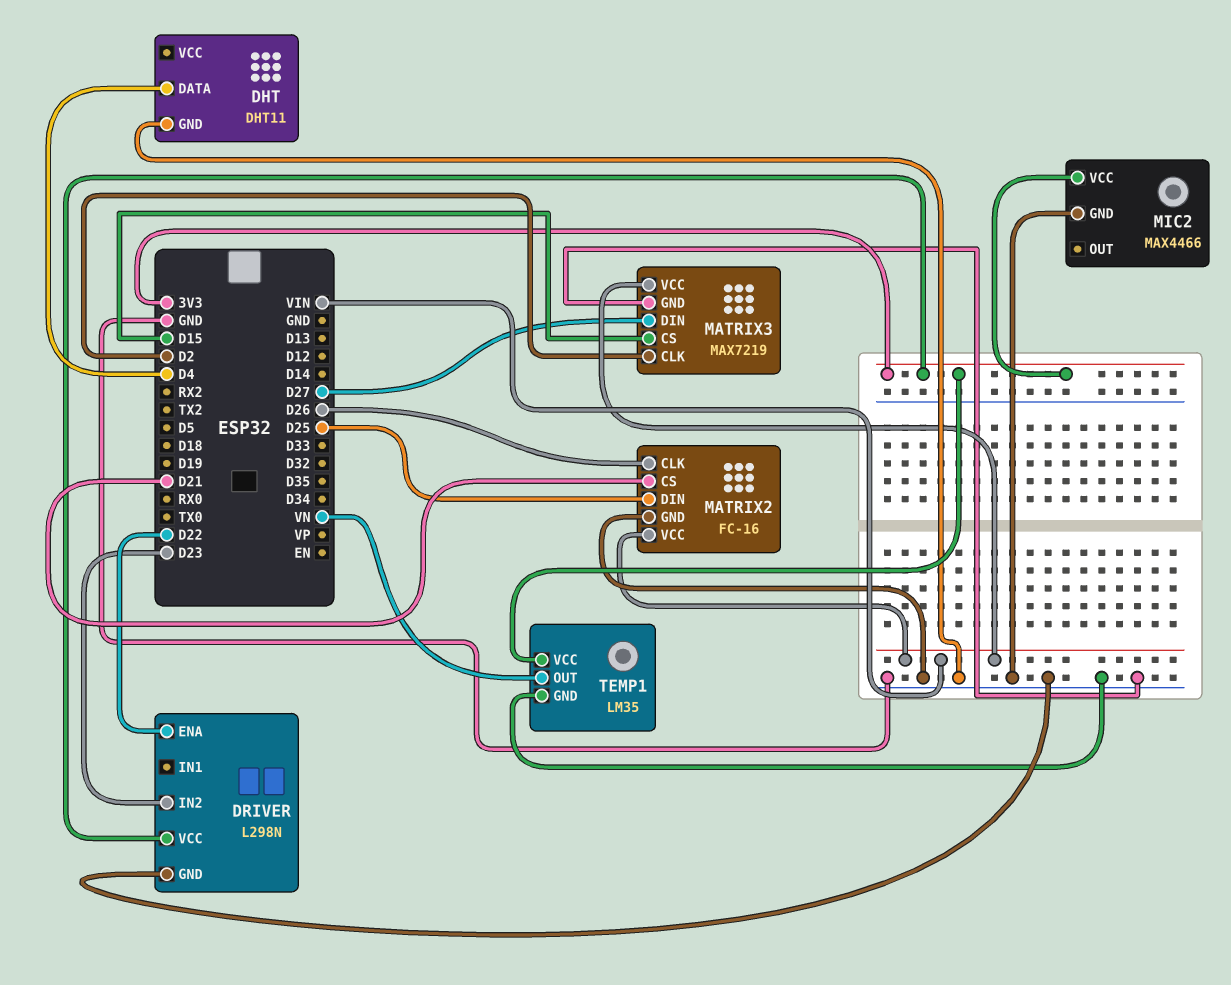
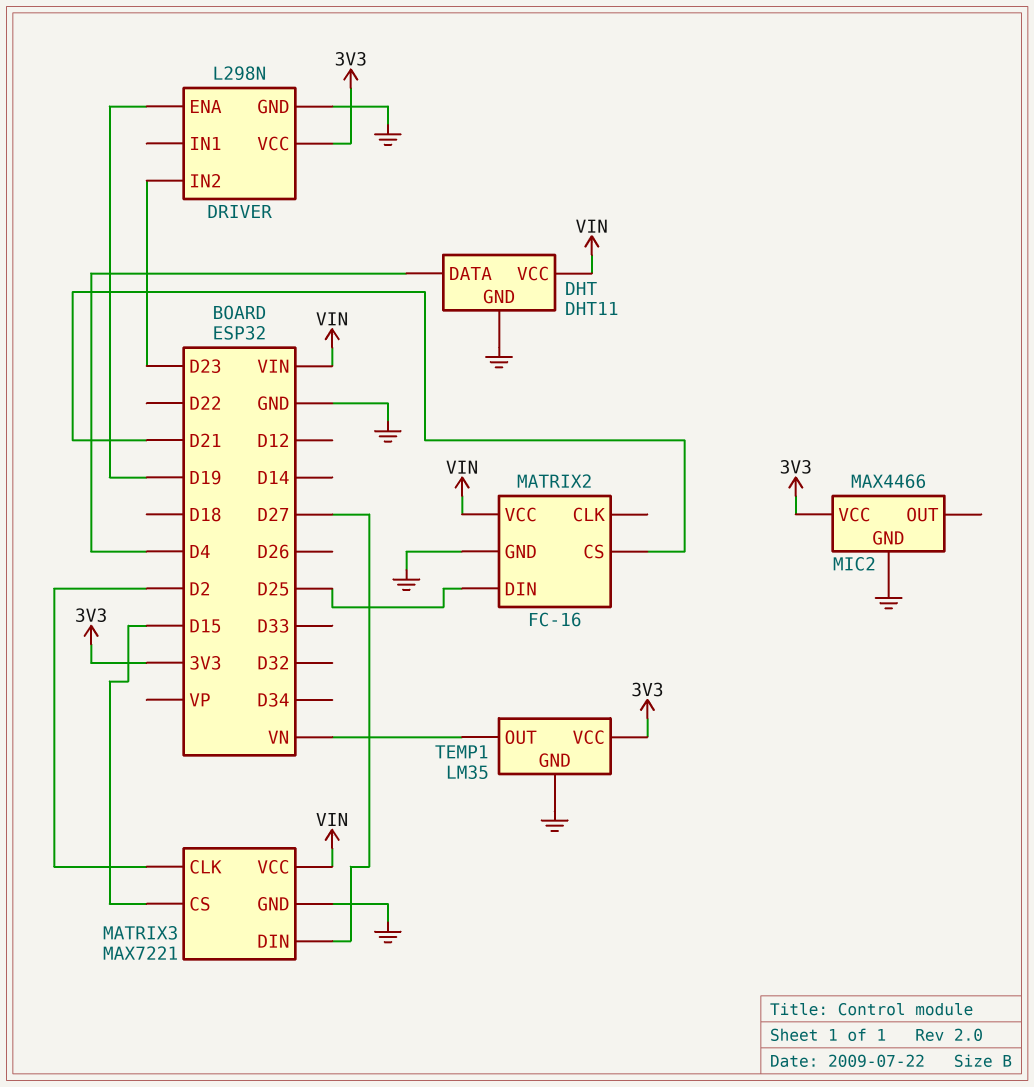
DHT pin VCC: none -> VIN
DRIVER pin ENA: D22 -> D19
MATRIX2 pin CLK: D26 -> none
MATRIX3: MAX7219 -> MAX7221

